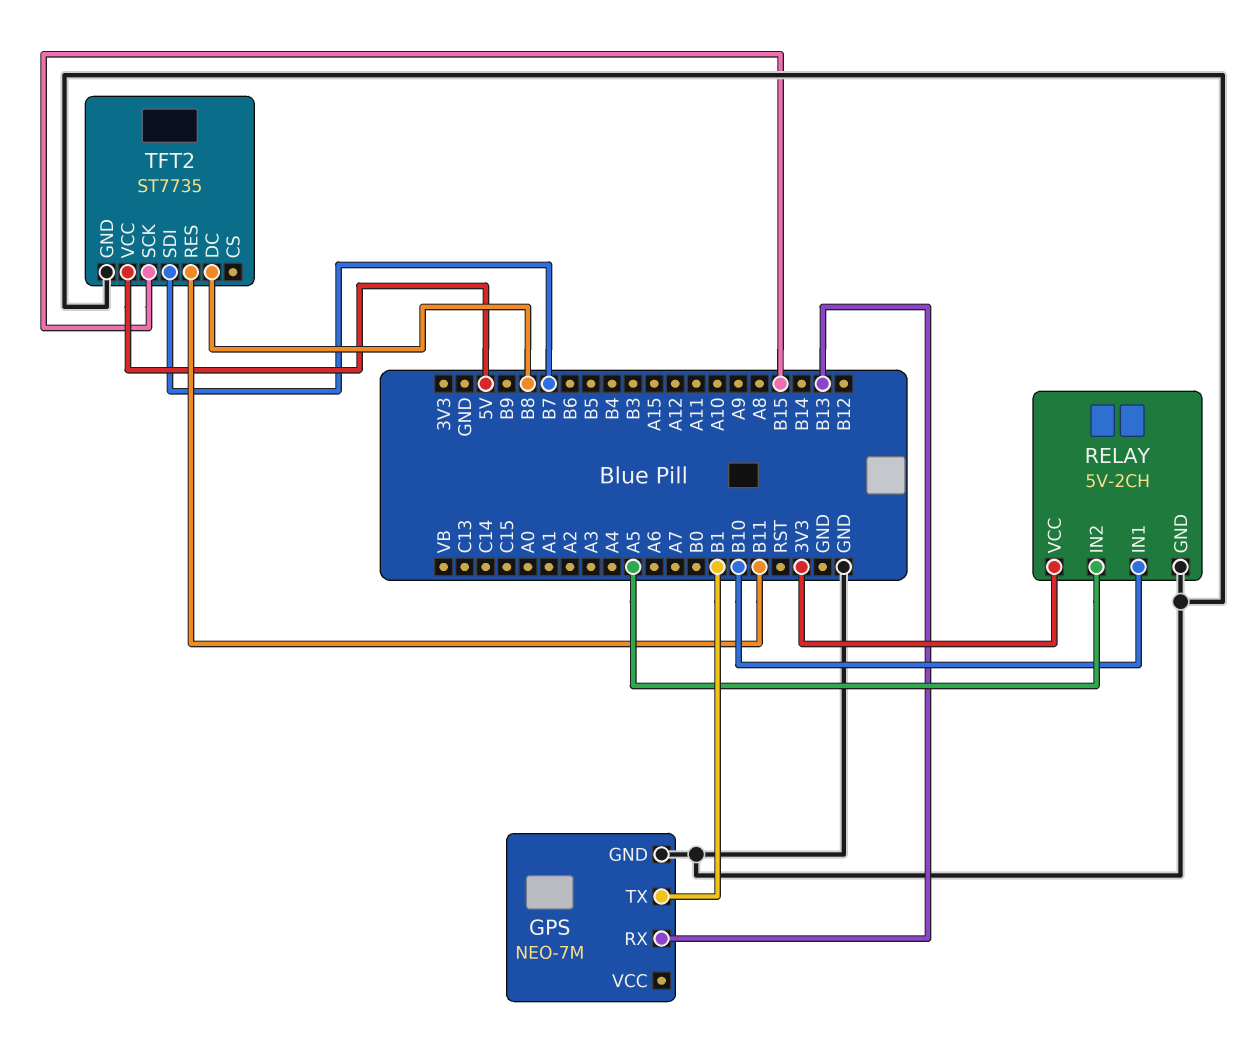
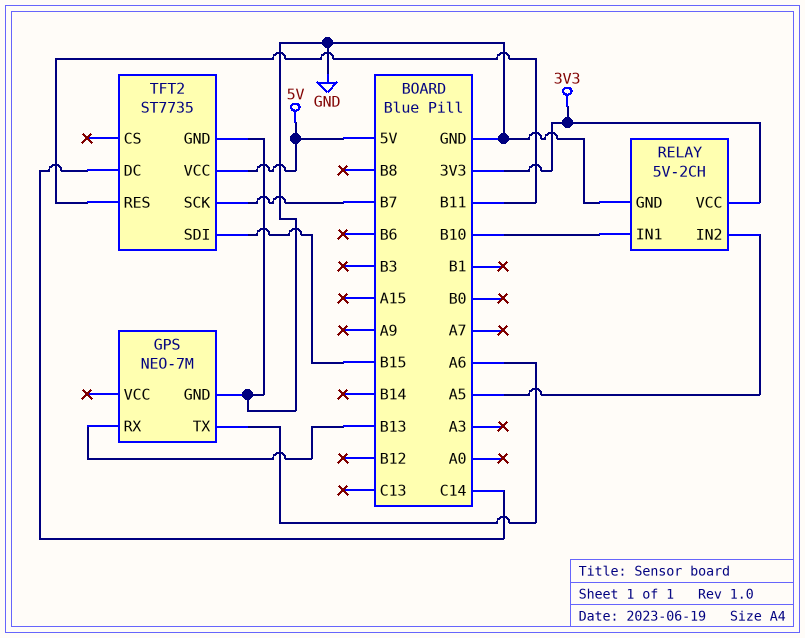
GPS pin TX: B1 -> A6
TFT2 pin DC: B8 -> C14
TFT2 pin SCK: B15 -> B7
TFT2 pin SDI: B7 -> B15

